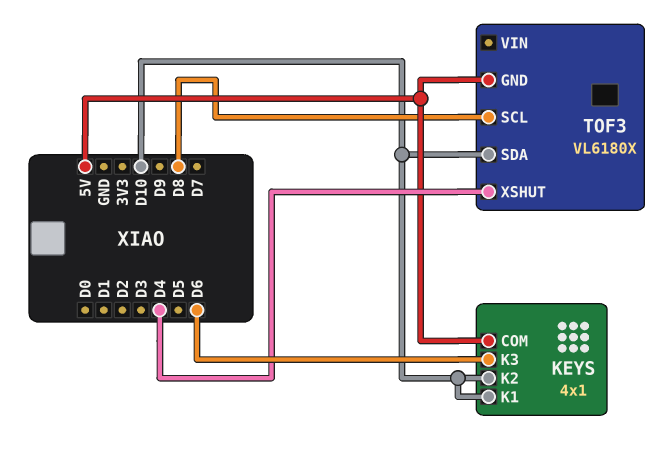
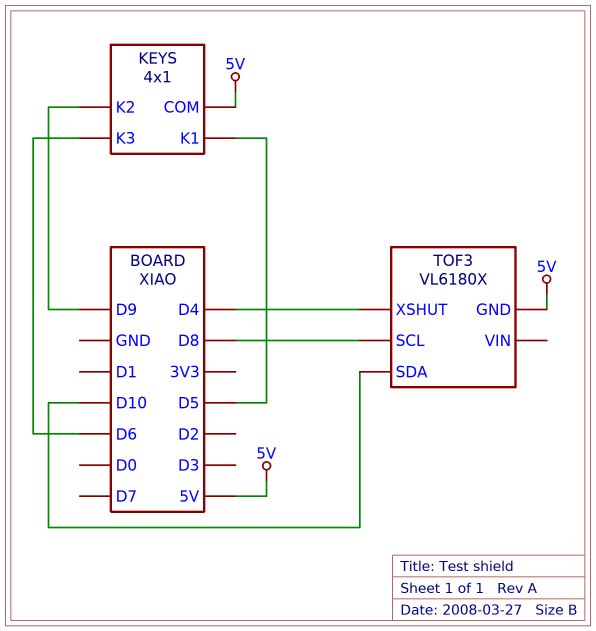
KEYS pin K1: D10 -> D5
KEYS pin K2: D10 -> D9

